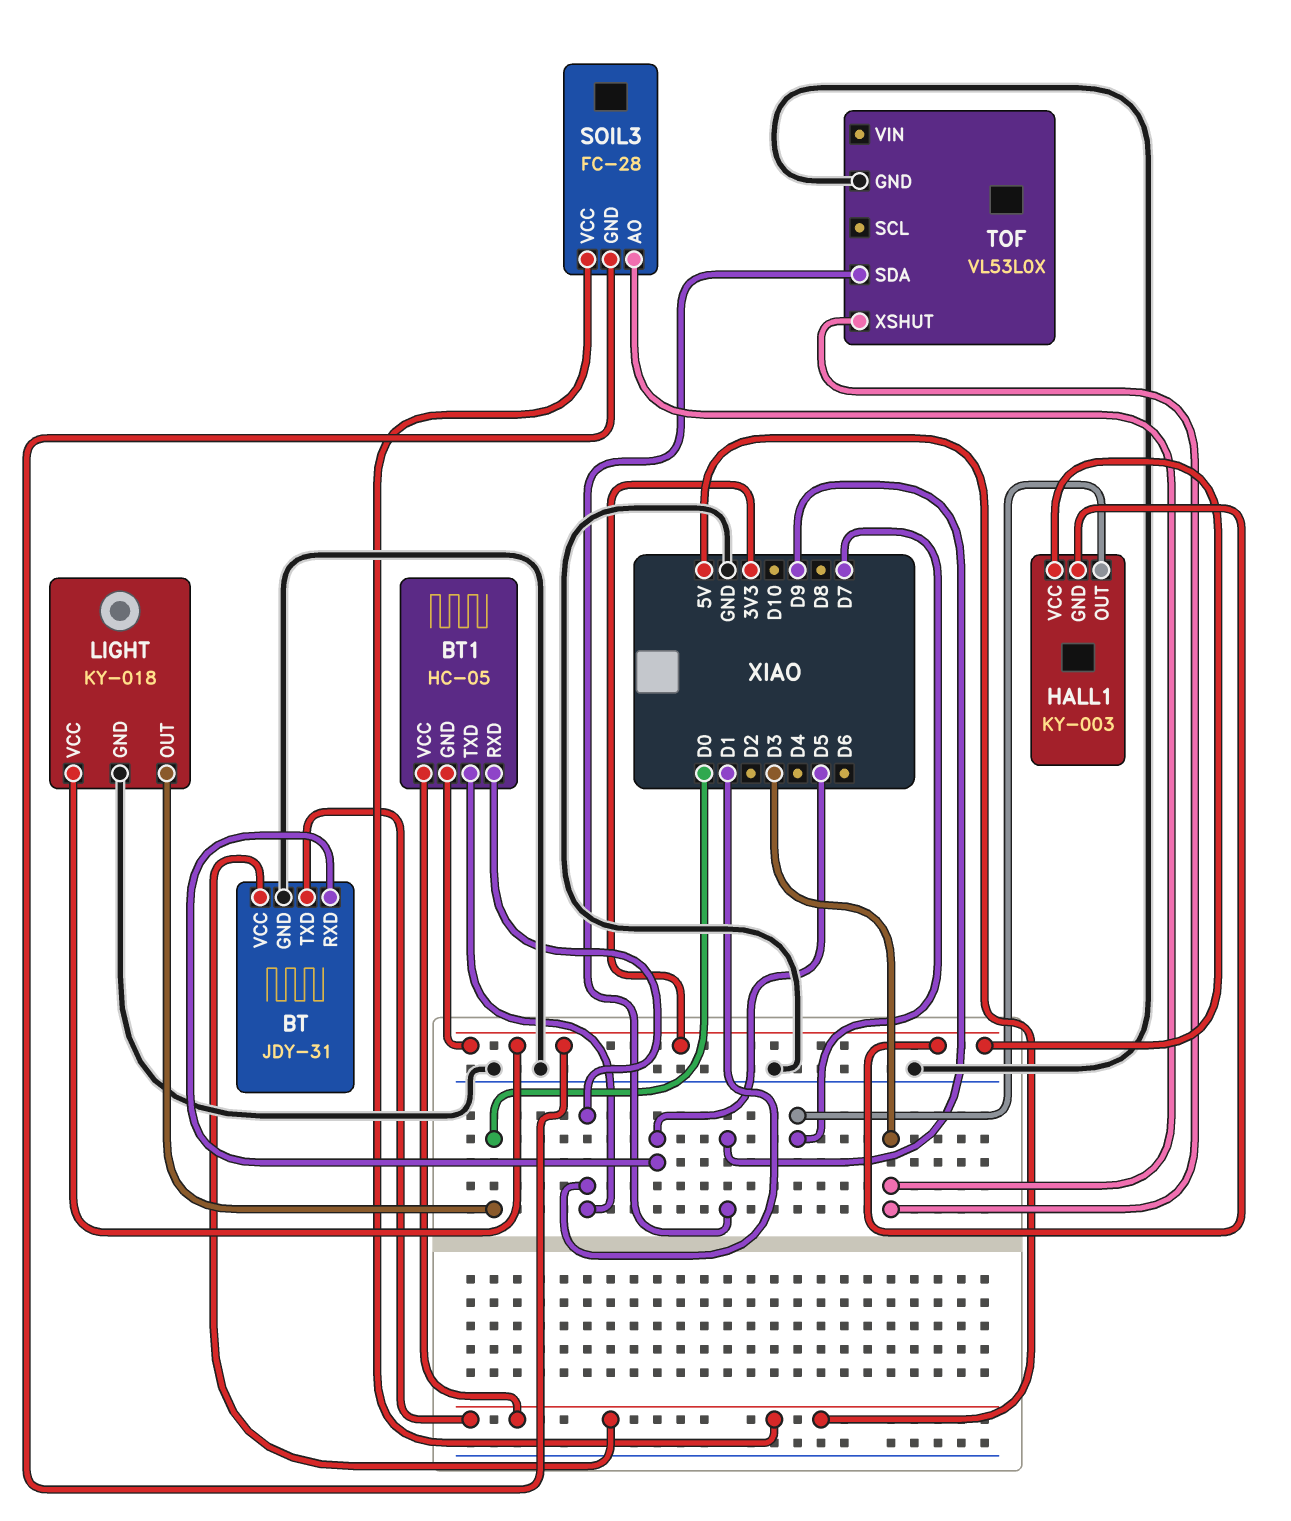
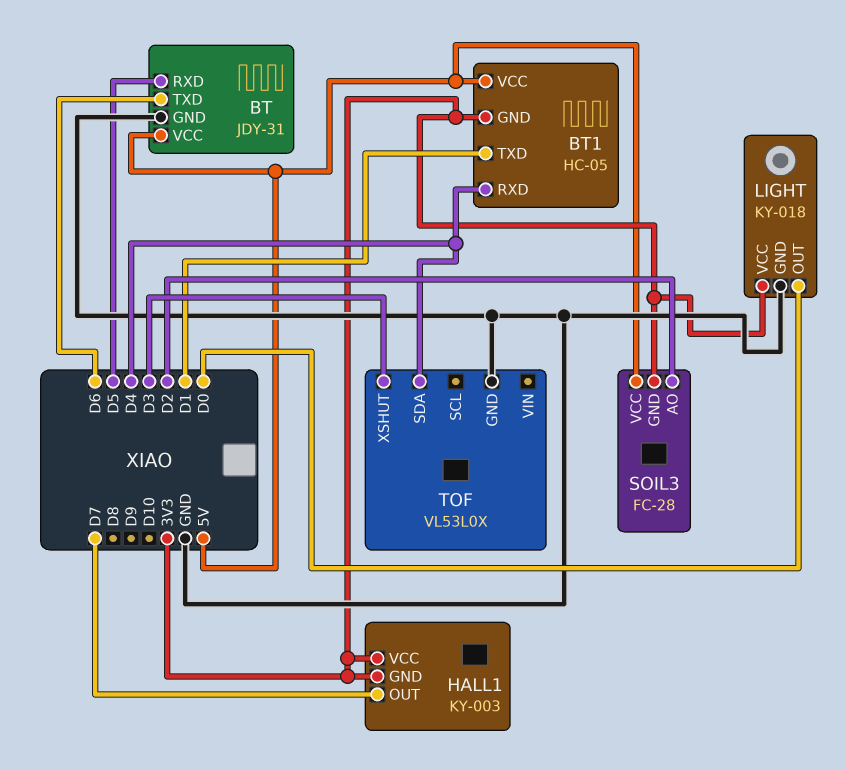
BT pin TXD: 5V -> D6
BT1 pin RXD: D1 -> D4
SOIL3 pin AO: D3 -> D2
TOF pin SDA: D9 -> D4

